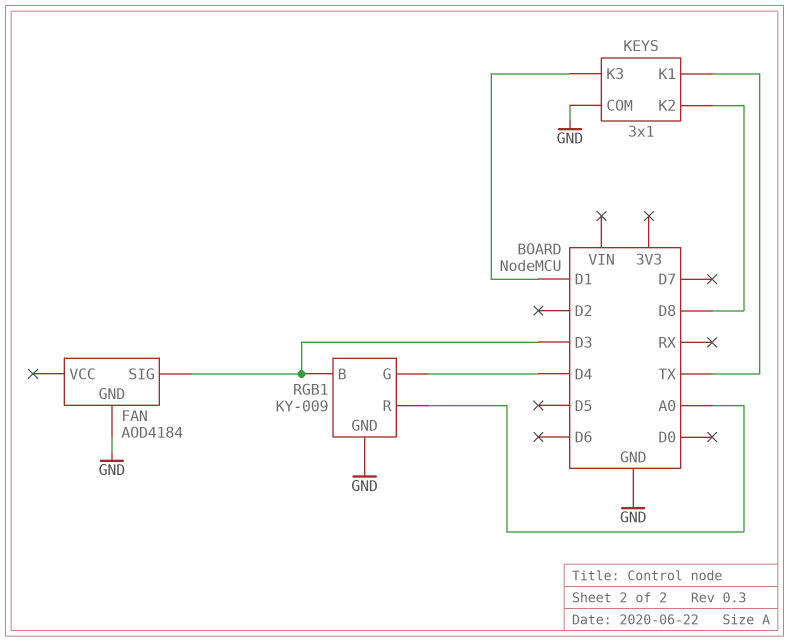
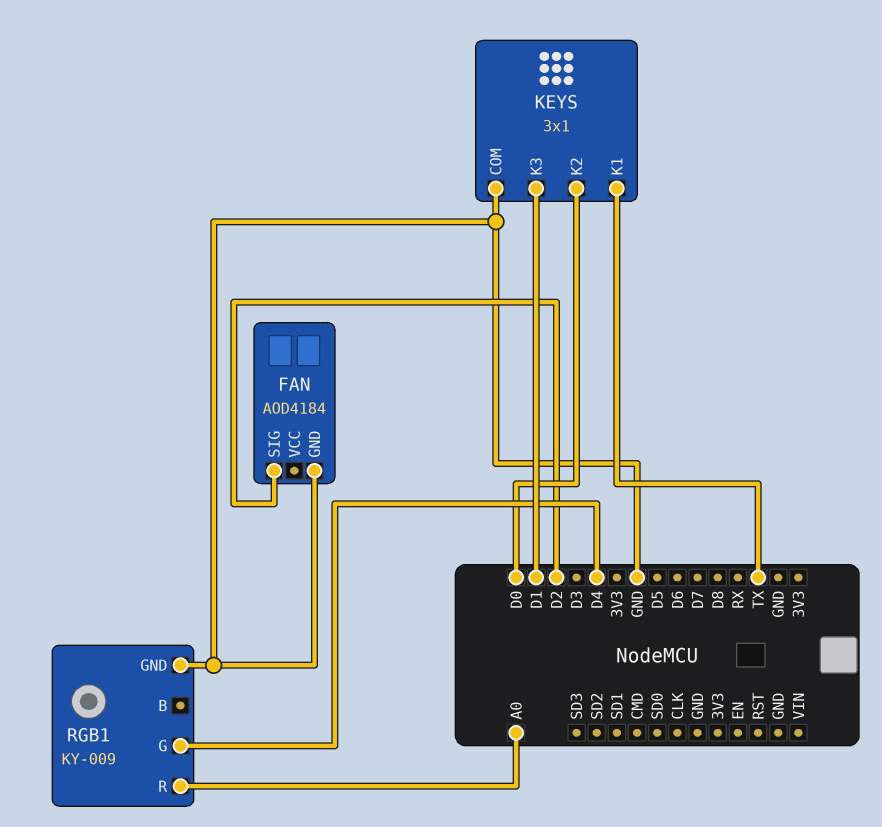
FAN pin SIG: D3 -> D2
KEYS pin K2: D8 -> D0
RGB1 pin B: D3 -> none

